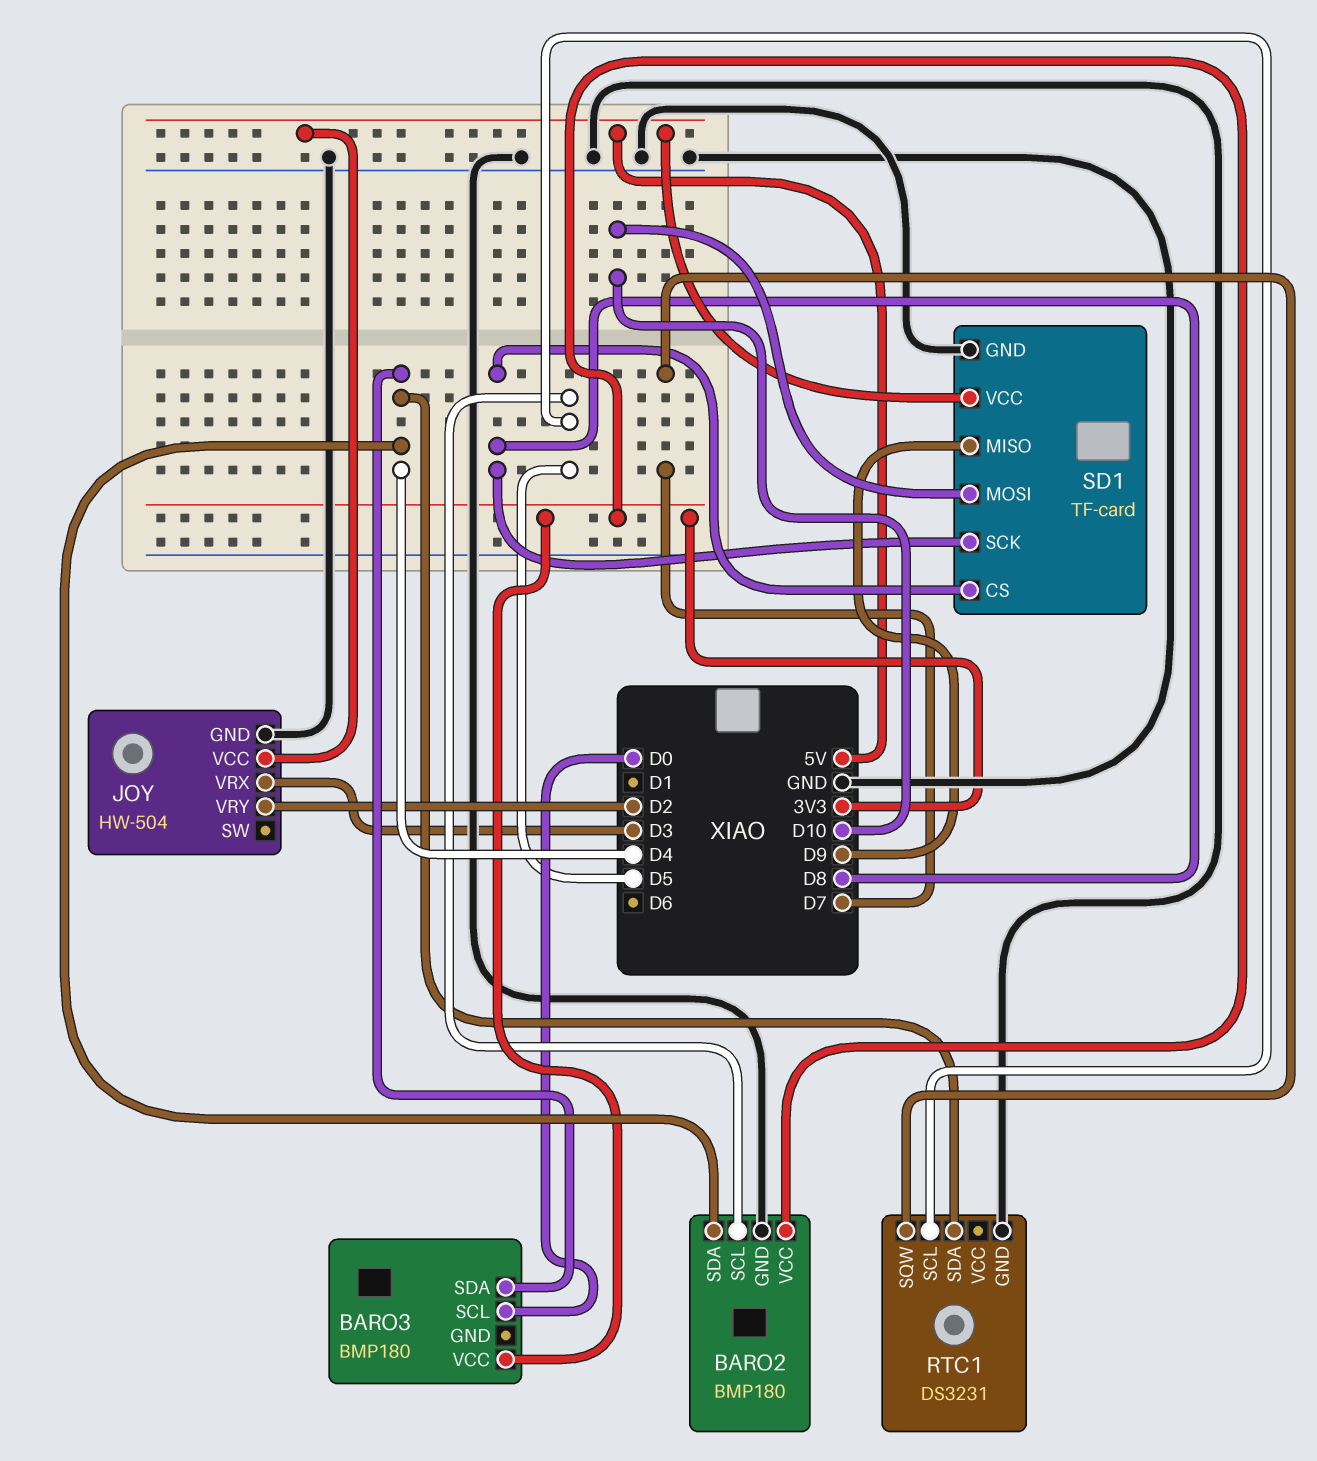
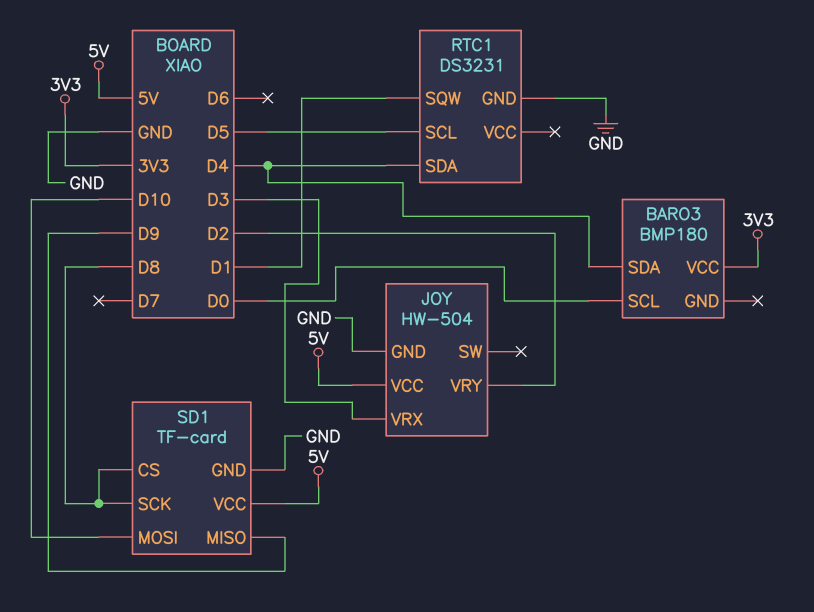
BARO2: BMP180 -> none
BARO2 pin GND: GND -> none
BARO2 pin SCL: D5 -> none
BARO2 pin SDA: D4 -> none
BARO2 pin VCC: 3V3 -> none
RTC1 pin SQW: D7 -> D1

